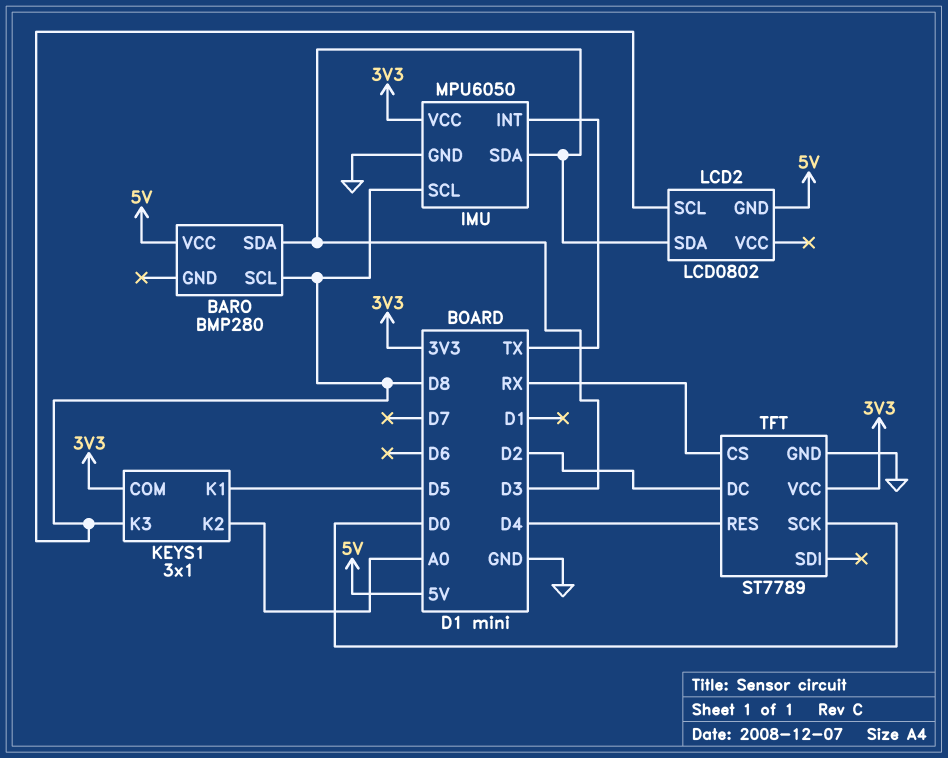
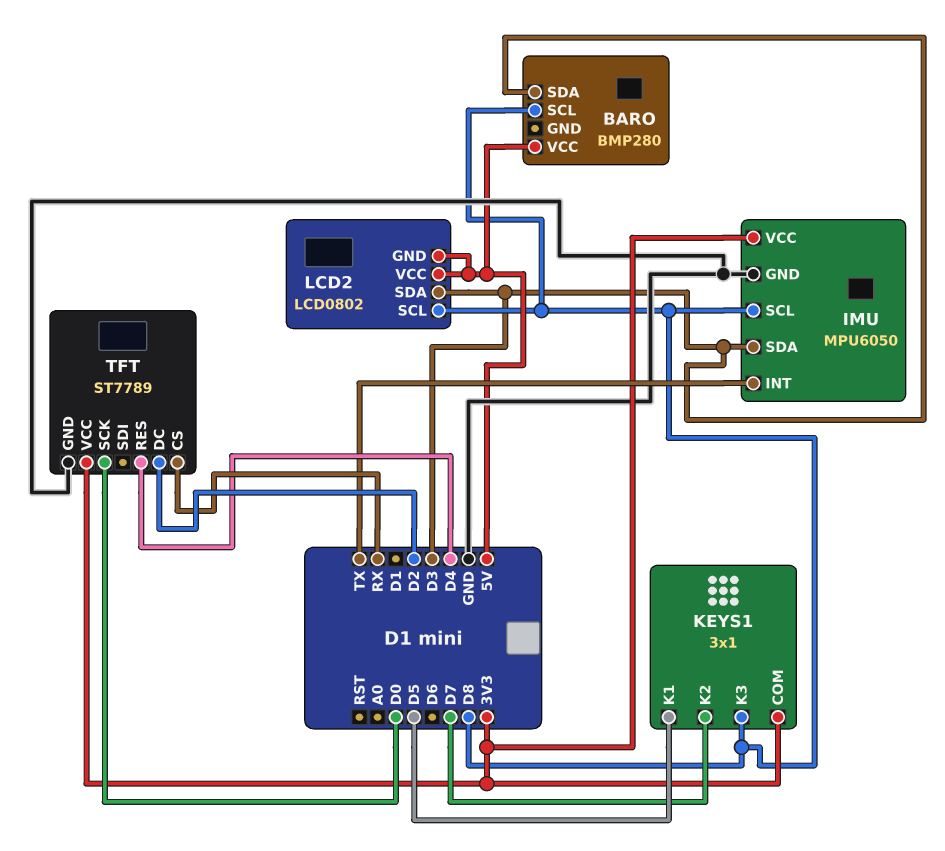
KEYS1 pin K2: A0 -> D7
LCD2 pin VCC: none -> 5V

